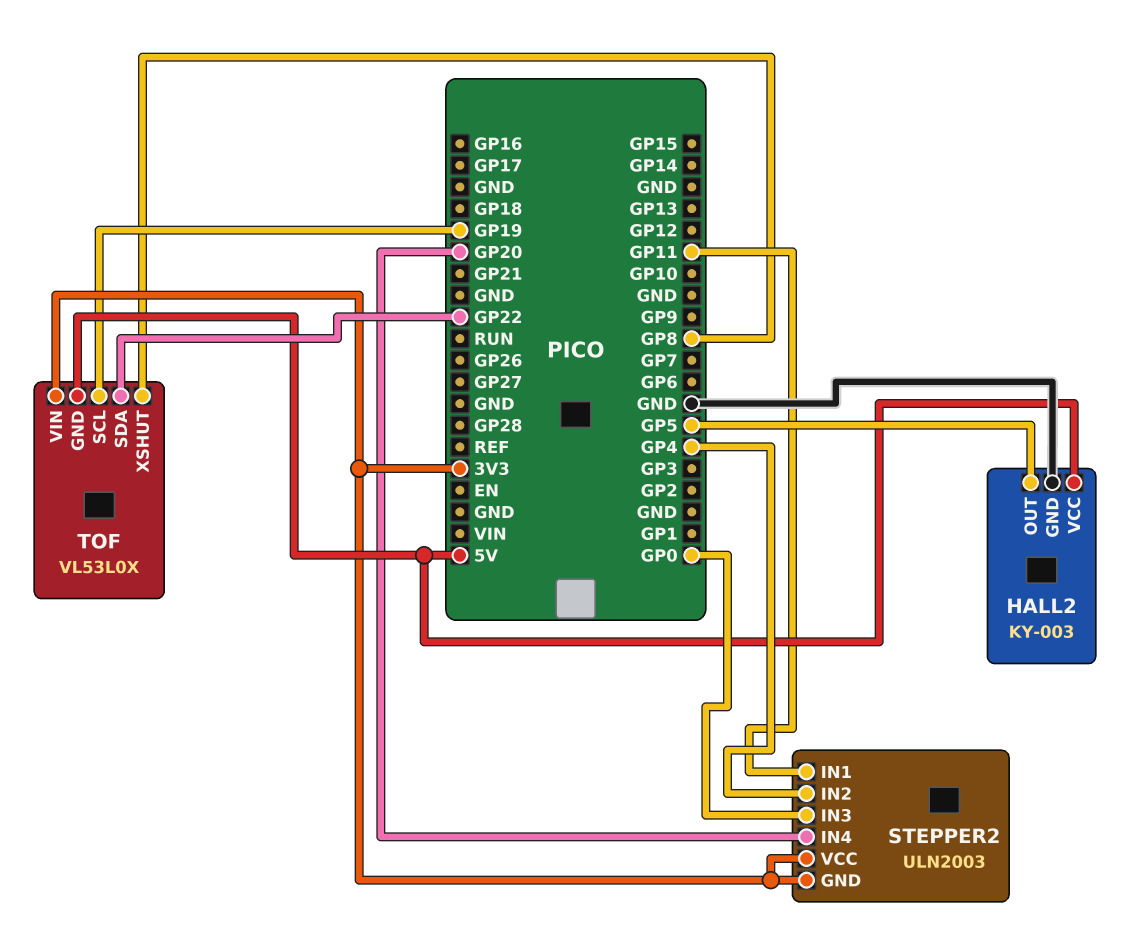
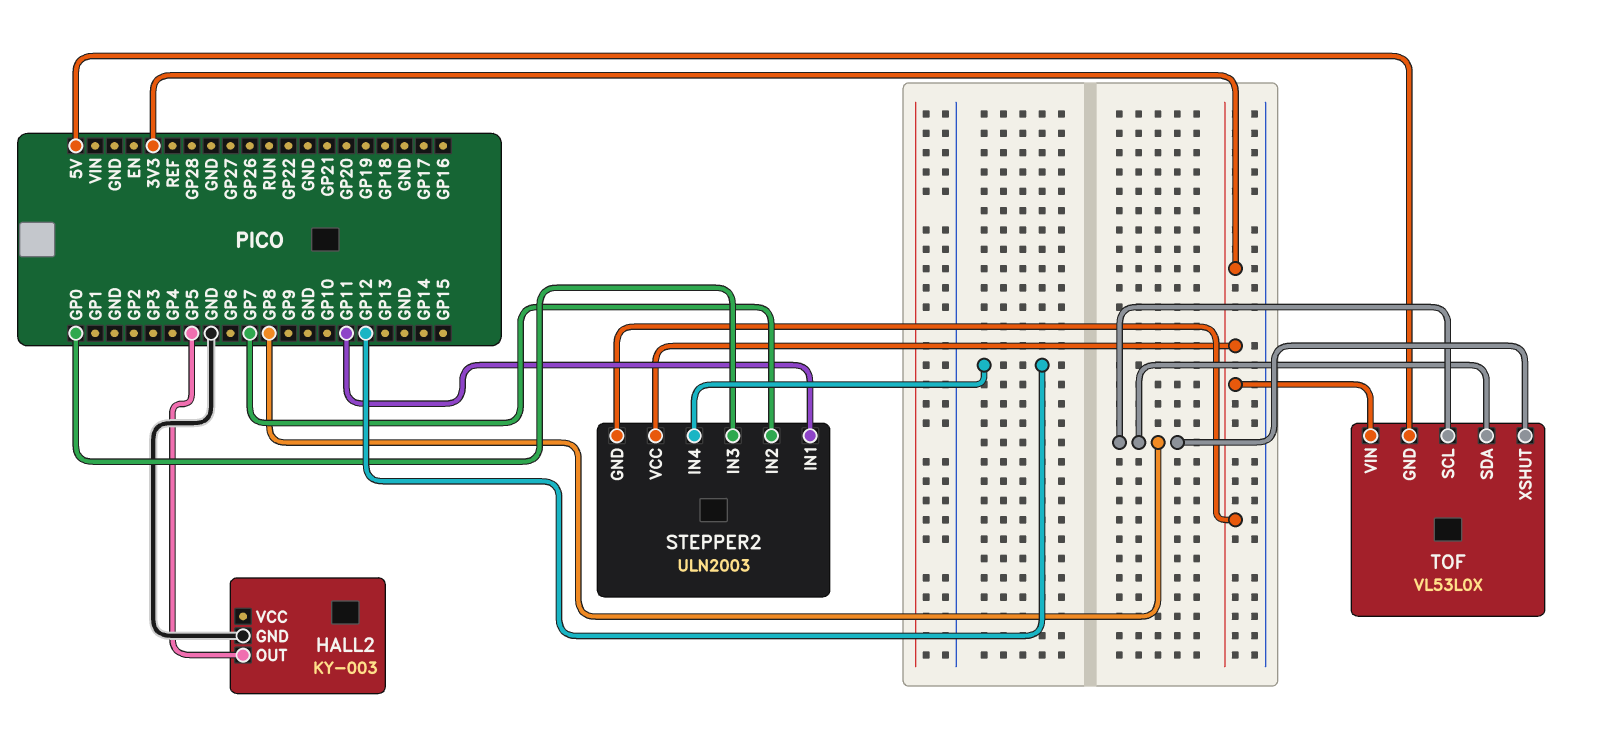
HALL2 pin VCC: 5V -> none
STEPPER2 pin IN2: GP4 -> GP7
STEPPER2 pin IN4: GP20 -> GP12
TOF pin SCL: GP19 -> GP8
TOF pin SDA: GP22 -> GP8

